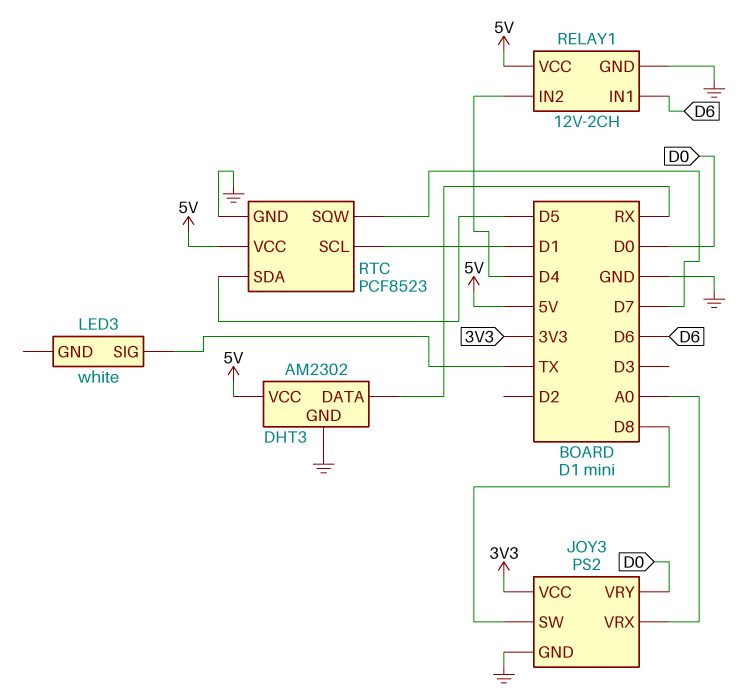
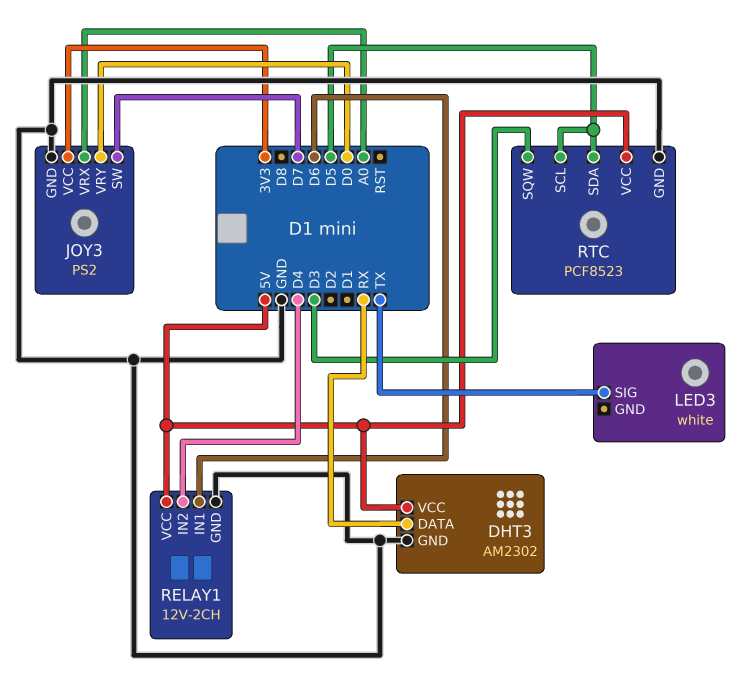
JOY3 pin SW: D8 -> D7
RTC pin SCL: D1 -> D5
RTC pin SQW: D7 -> D3

